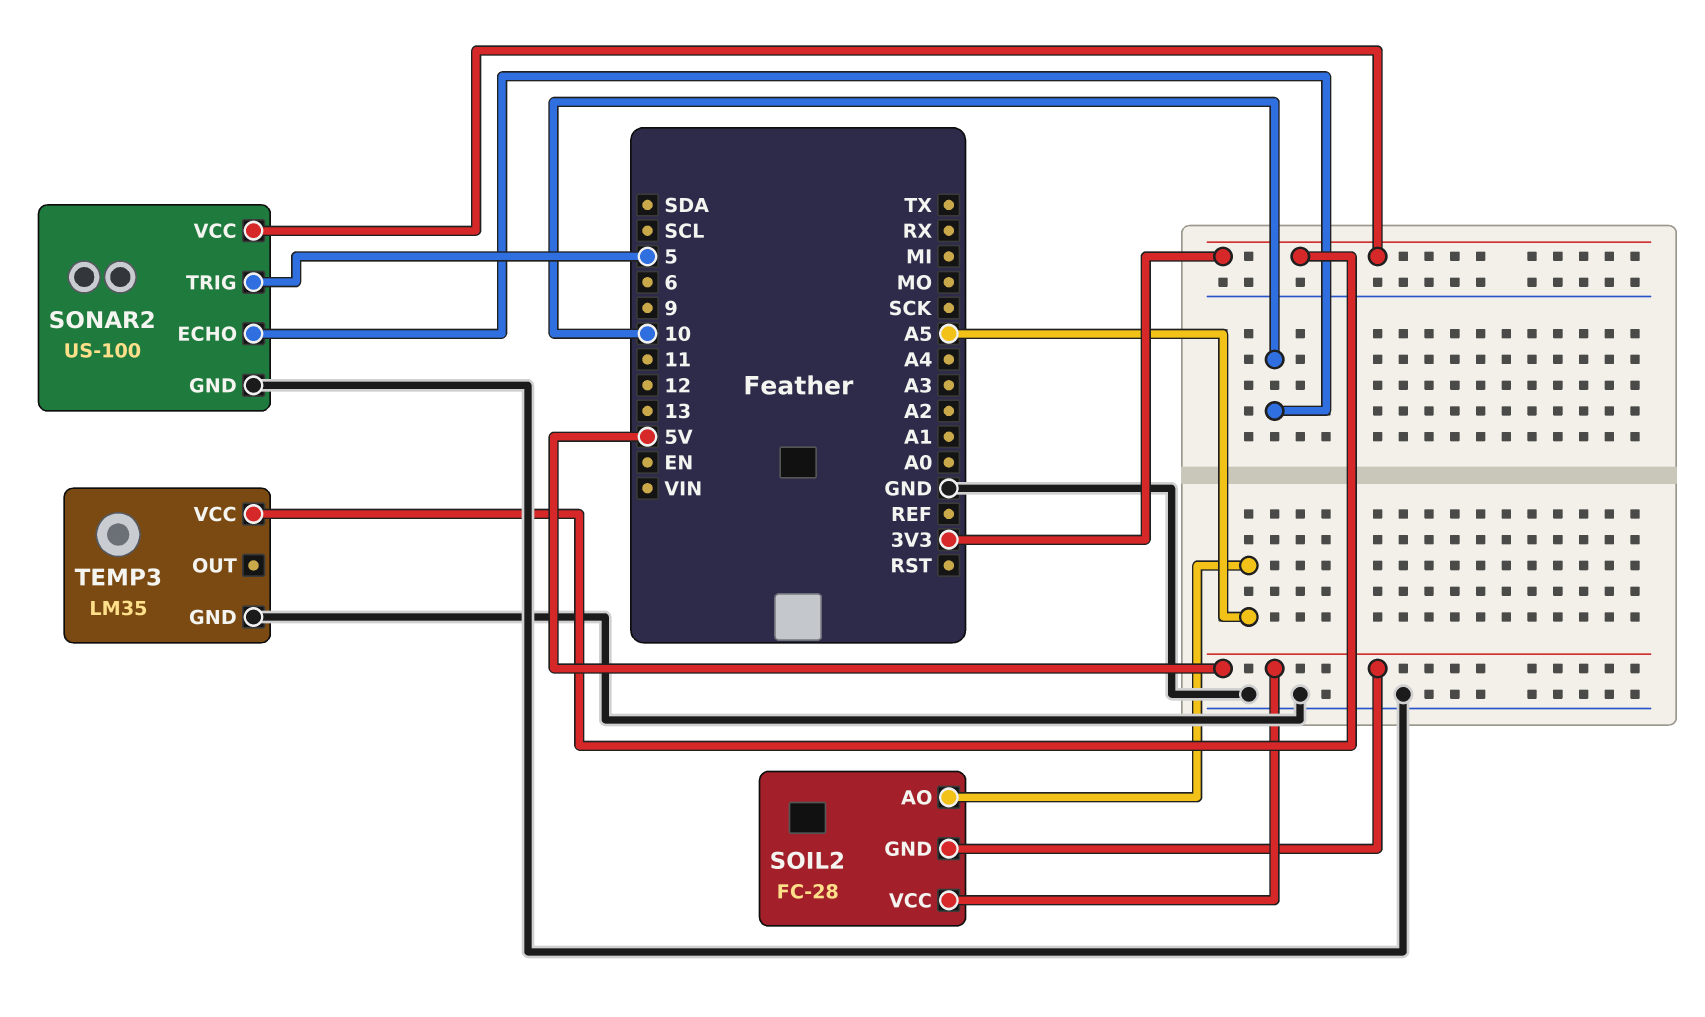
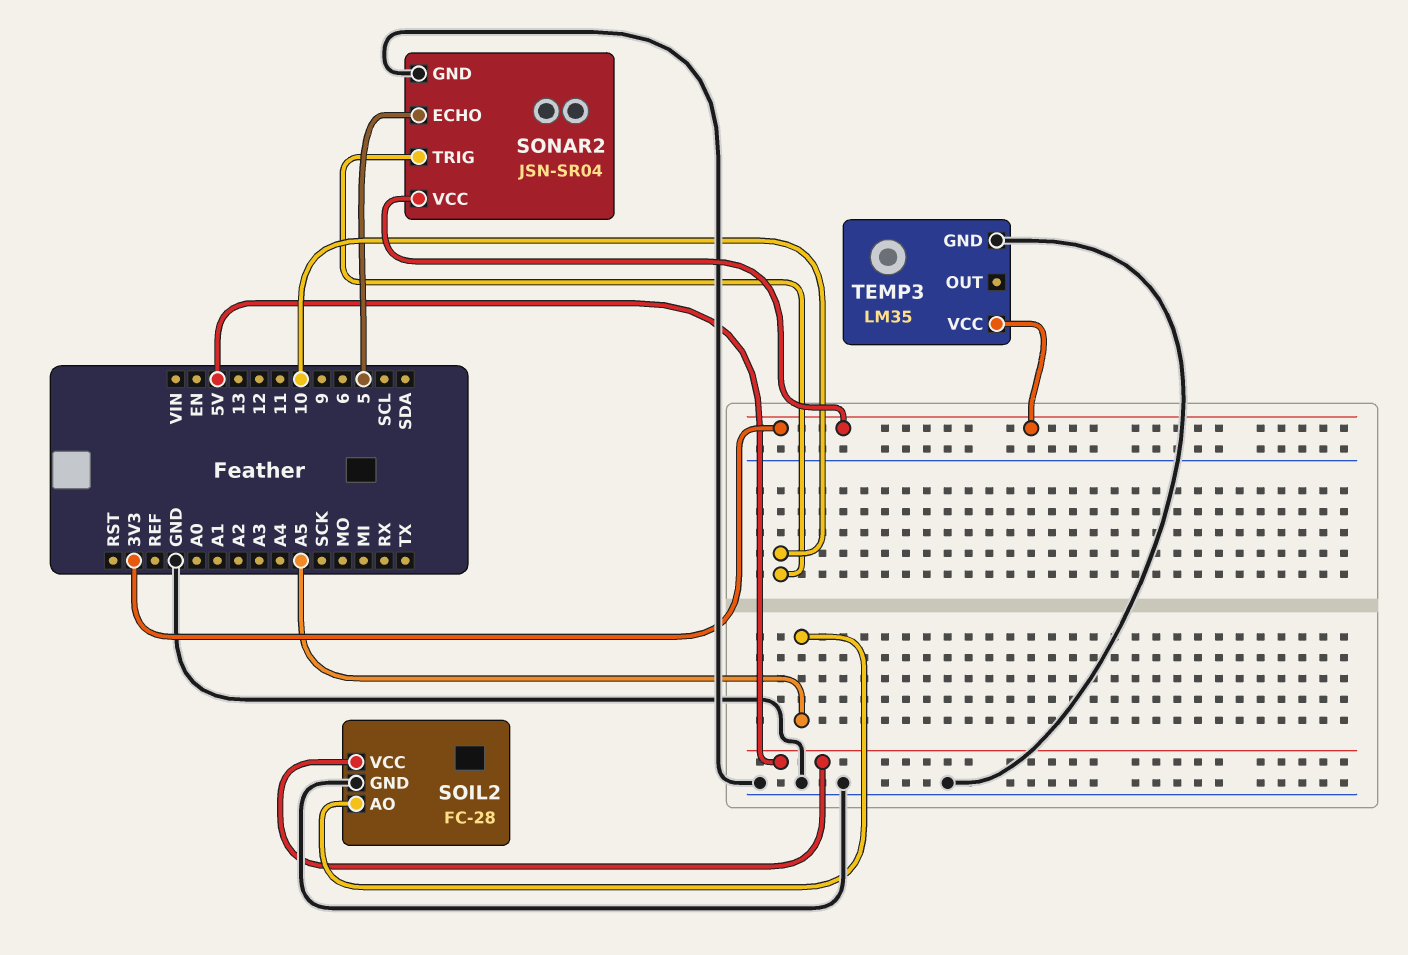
SOIL2 pin GND: 5V -> GND
SONAR2: US-100 -> JSN-SR04
SONAR2 pin ECHO: 10 -> 5
SONAR2 pin TRIG: 5 -> 10

